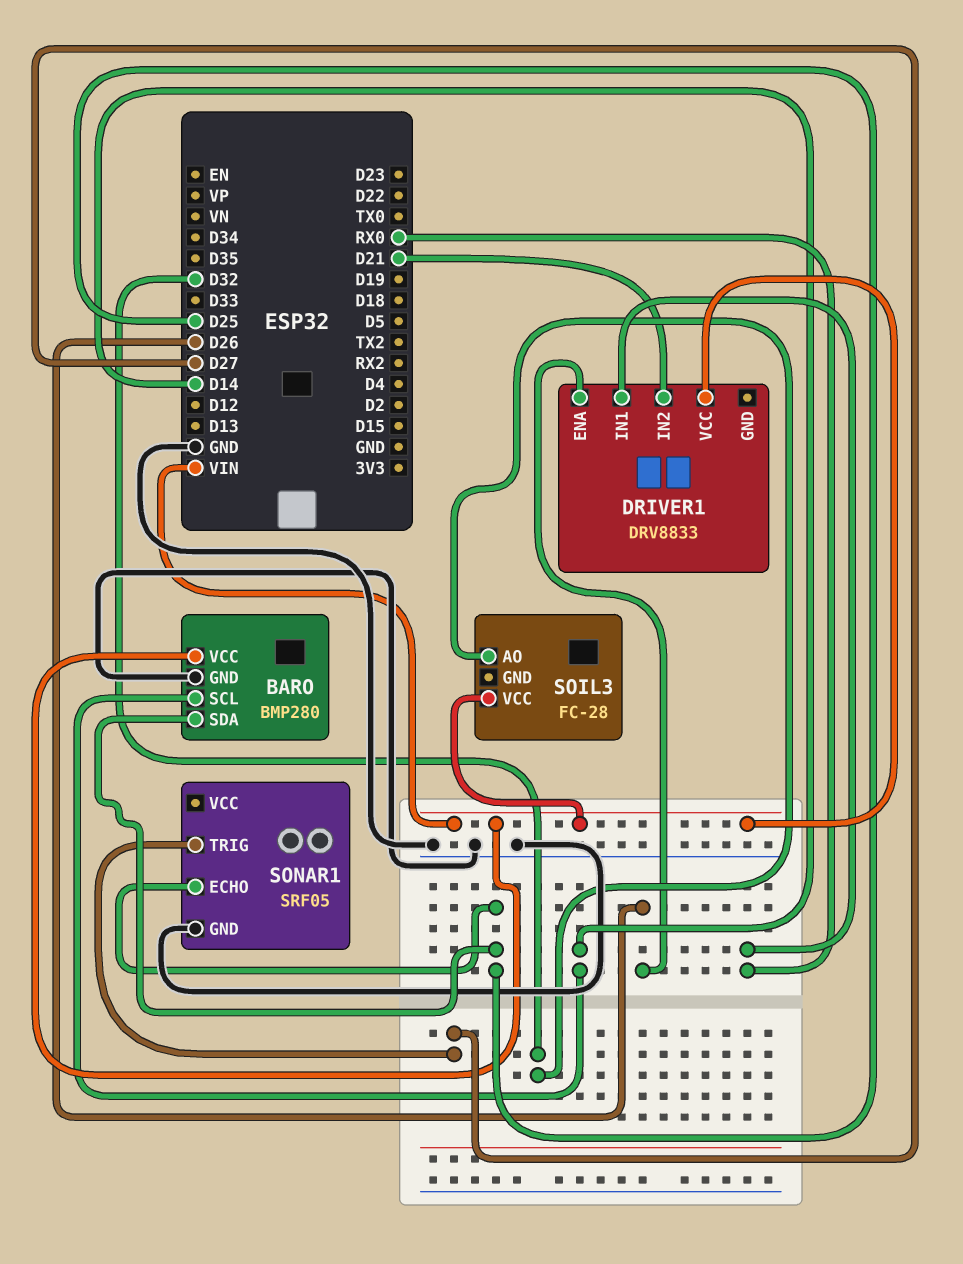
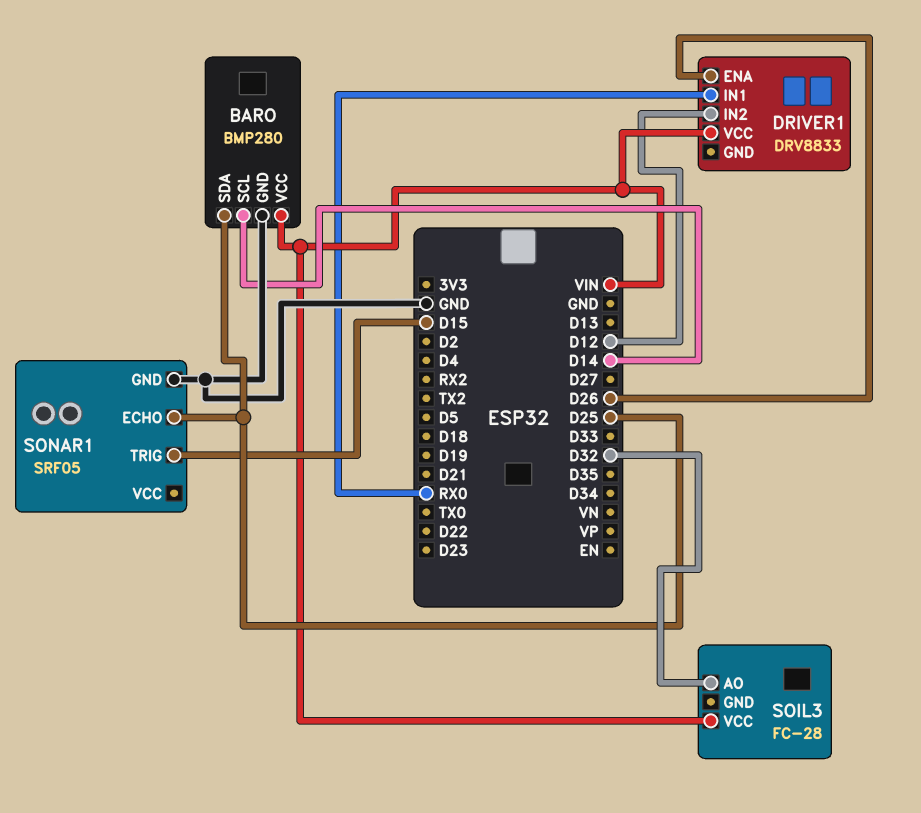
DRIVER1 pin IN2: D21 -> D12
SONAR1 pin TRIG: D27 -> D15

